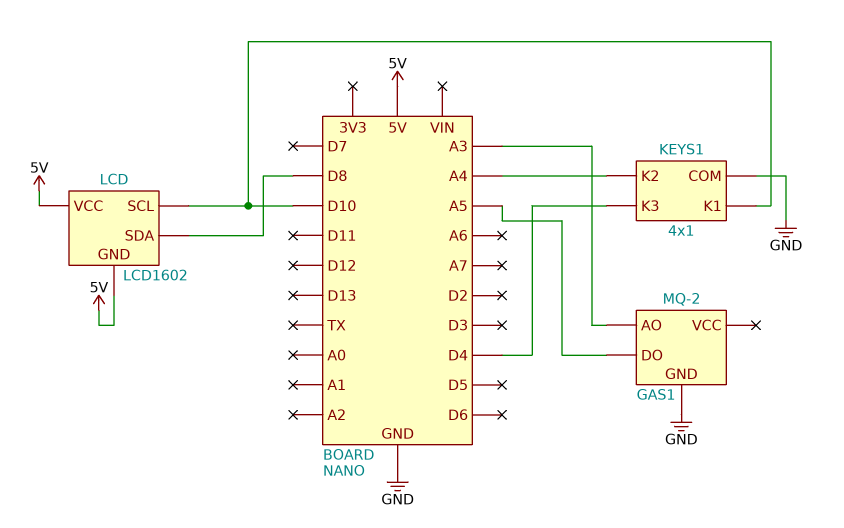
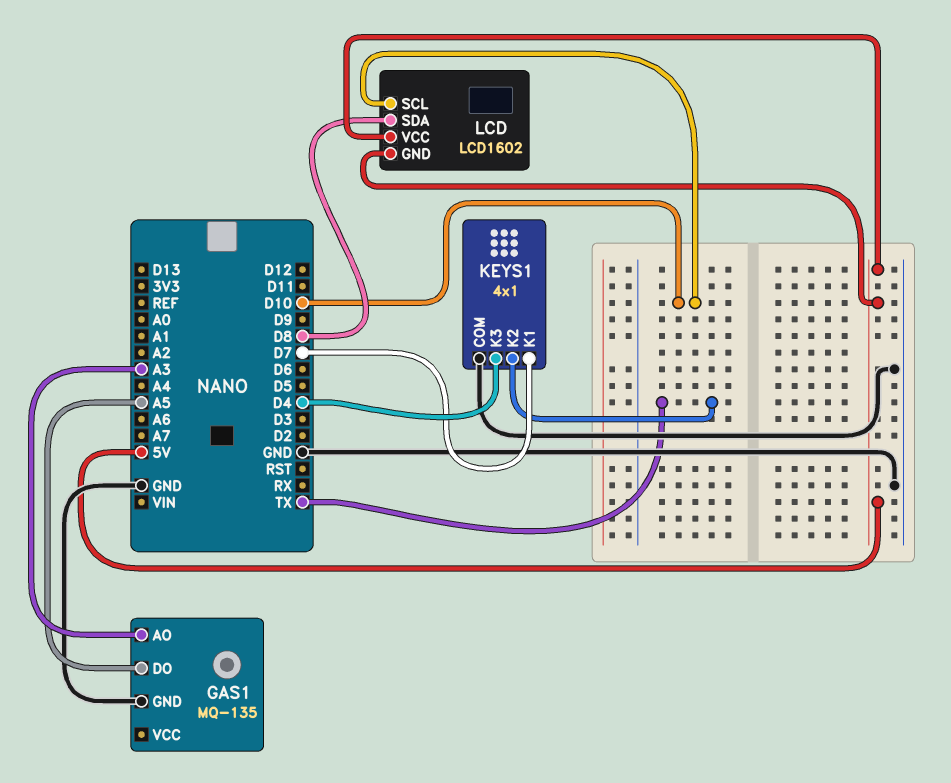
GAS1: MQ-2 -> MQ-135
KEYS1 pin K1: D10 -> D7
KEYS1 pin K2: A4 -> TX

